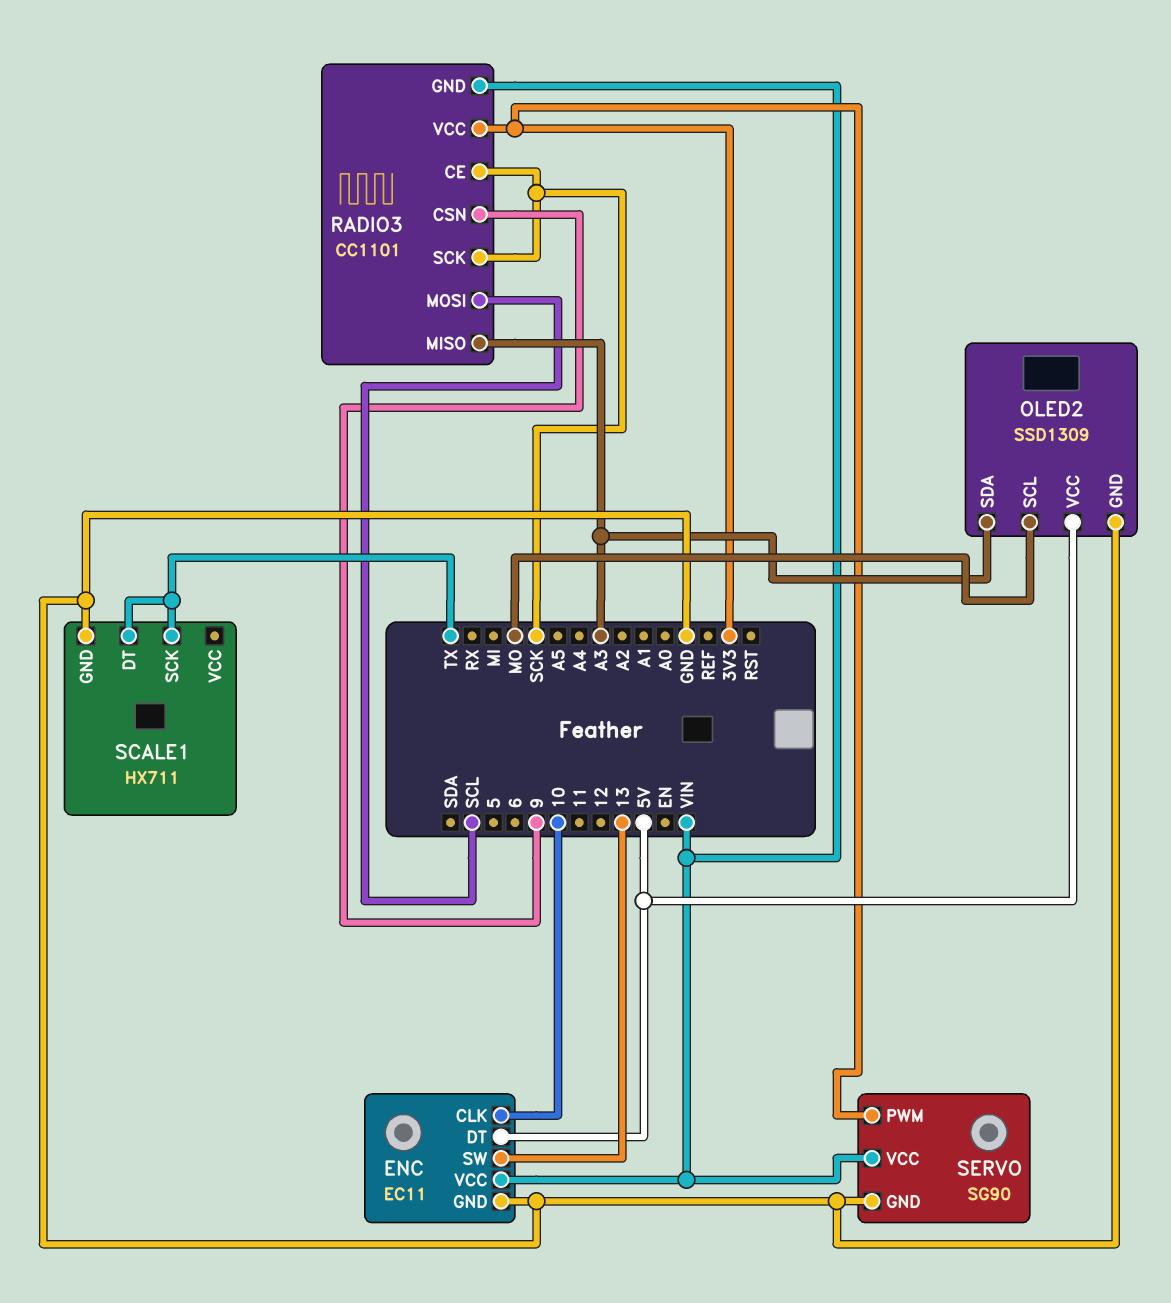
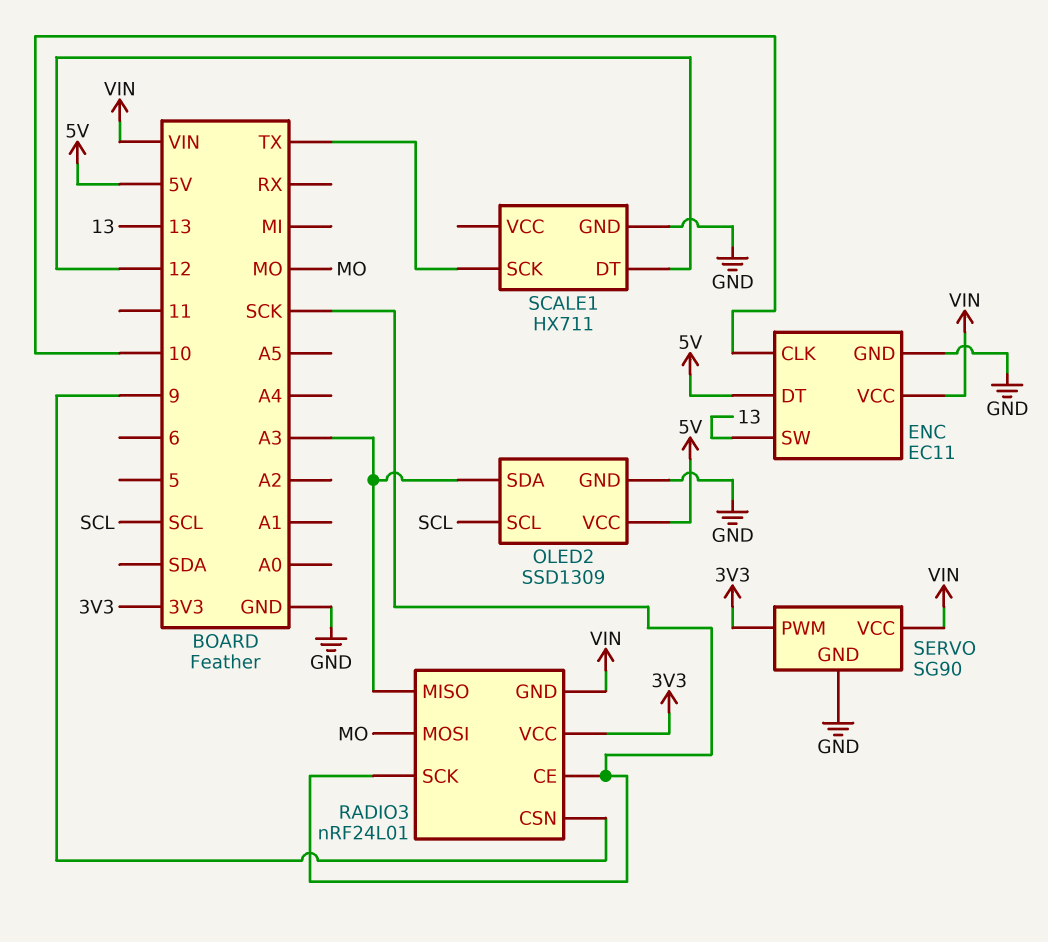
OLED2 pin SCL: MO -> SCL
RADIO3: CC1101 -> nRF24L01
RADIO3 pin MOSI: SCL -> MO
SCALE1 pin DT: TX -> 12

